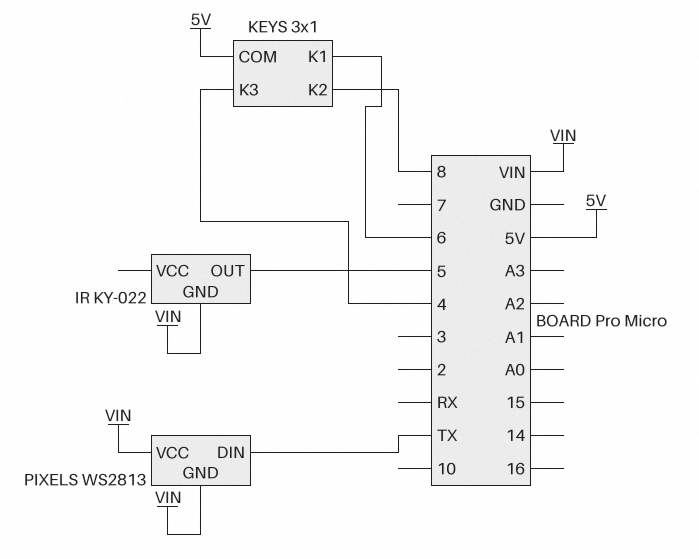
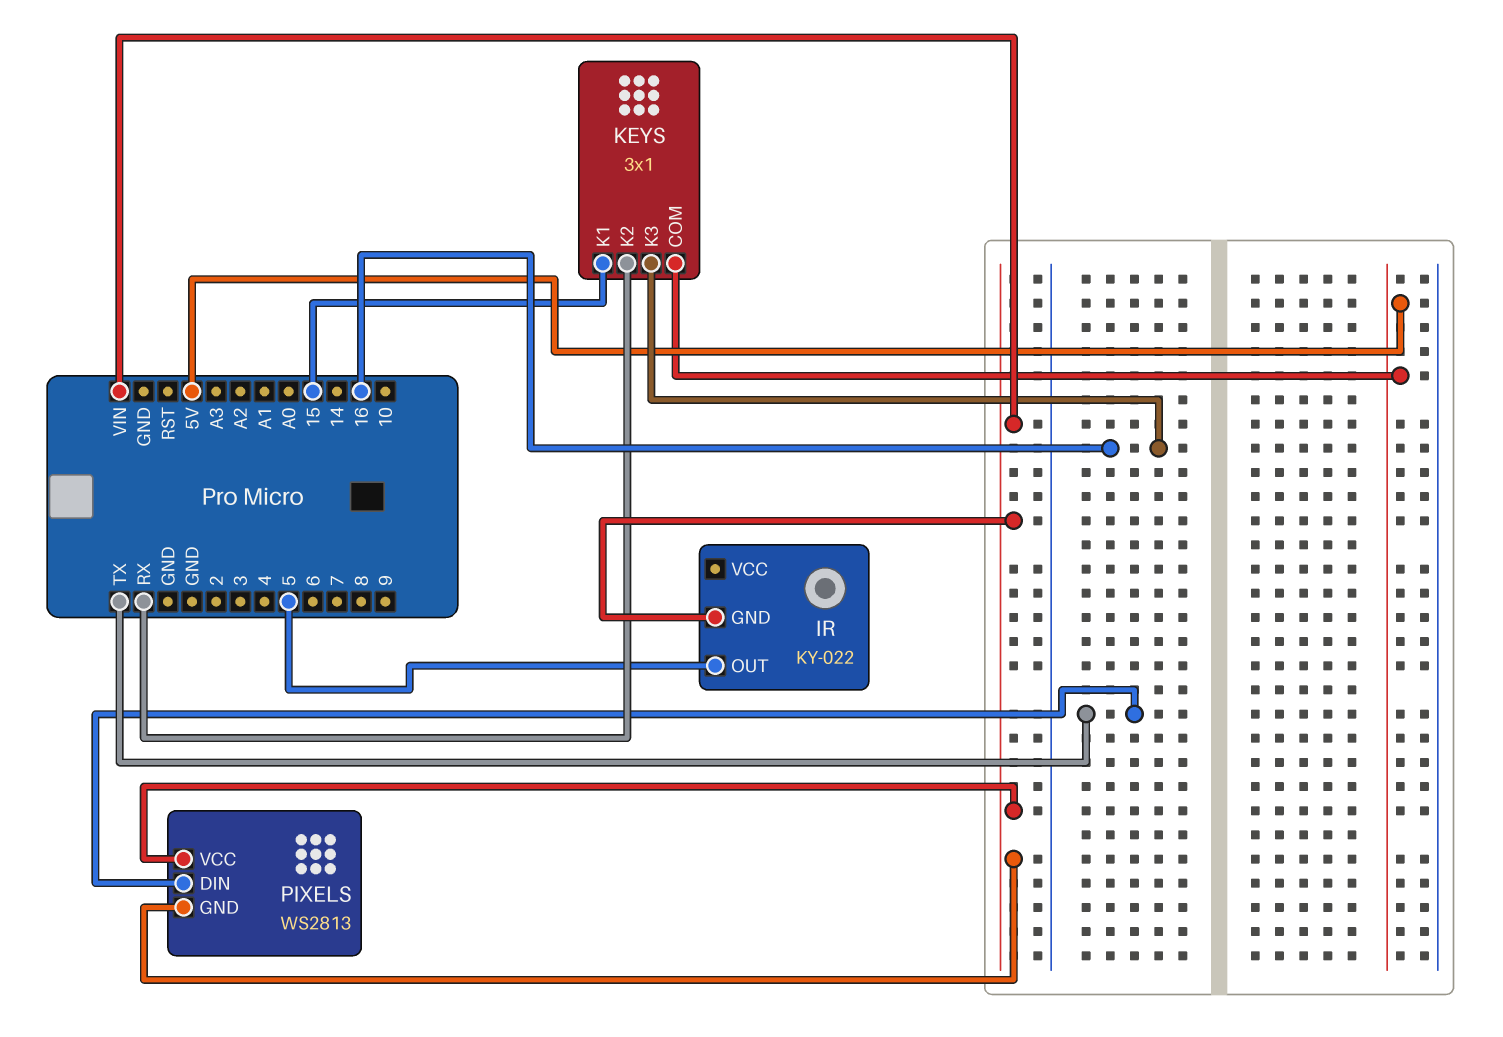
KEYS pin K1: 6 -> 15
KEYS pin K2: 8 -> RX
KEYS pin K3: 4 -> 16

